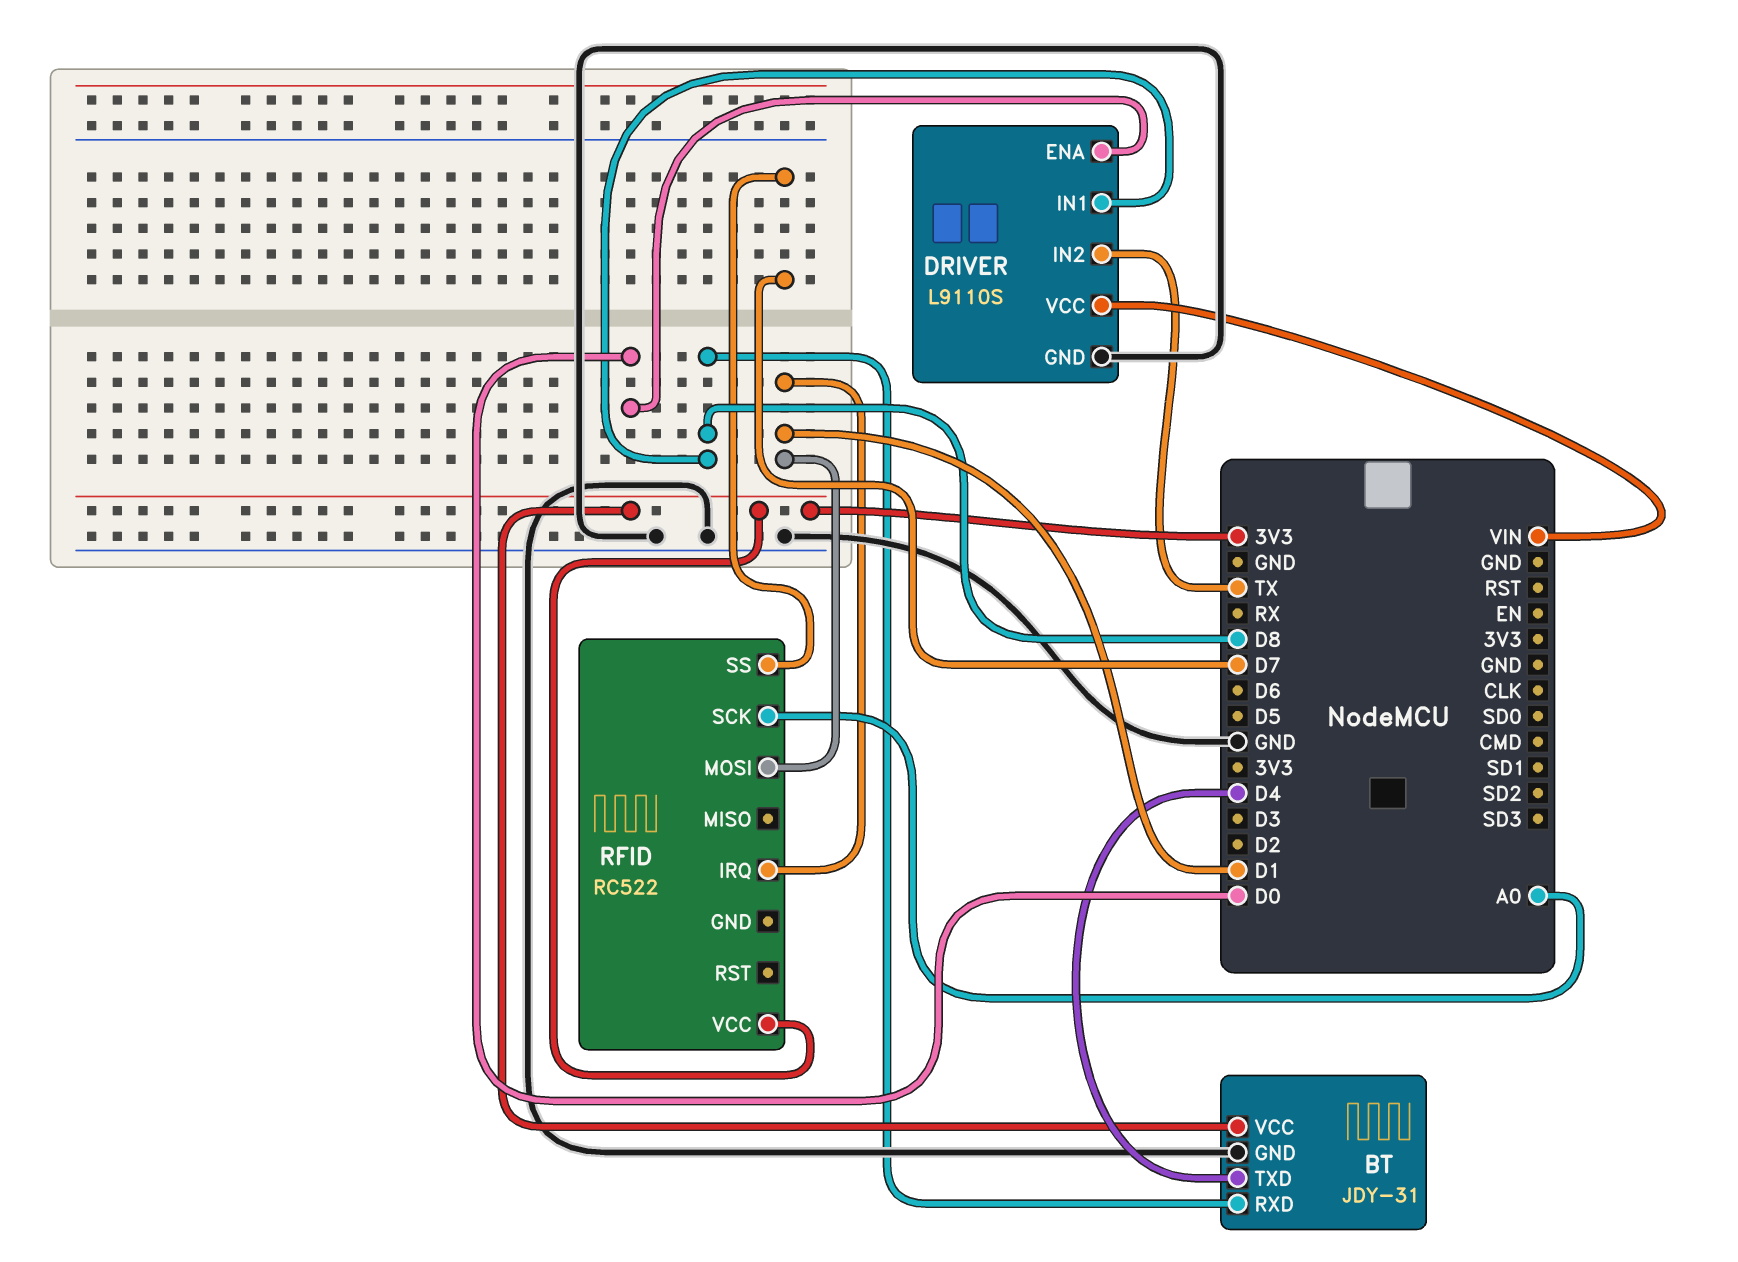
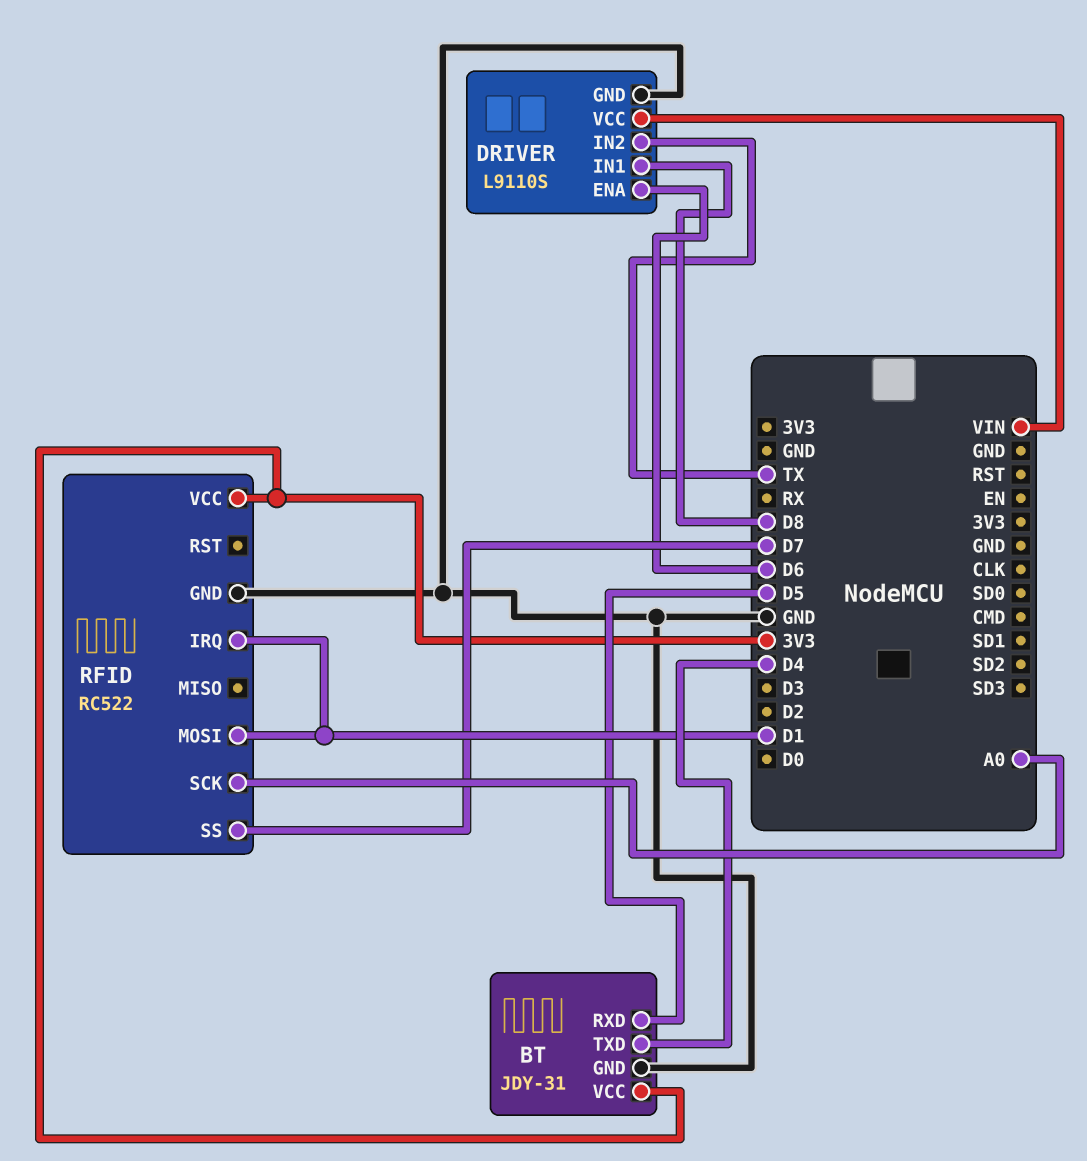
BT pin RXD: D8 -> D5
DRIVER pin ENA: D0 -> D6
RFID pin GND: none -> GND

